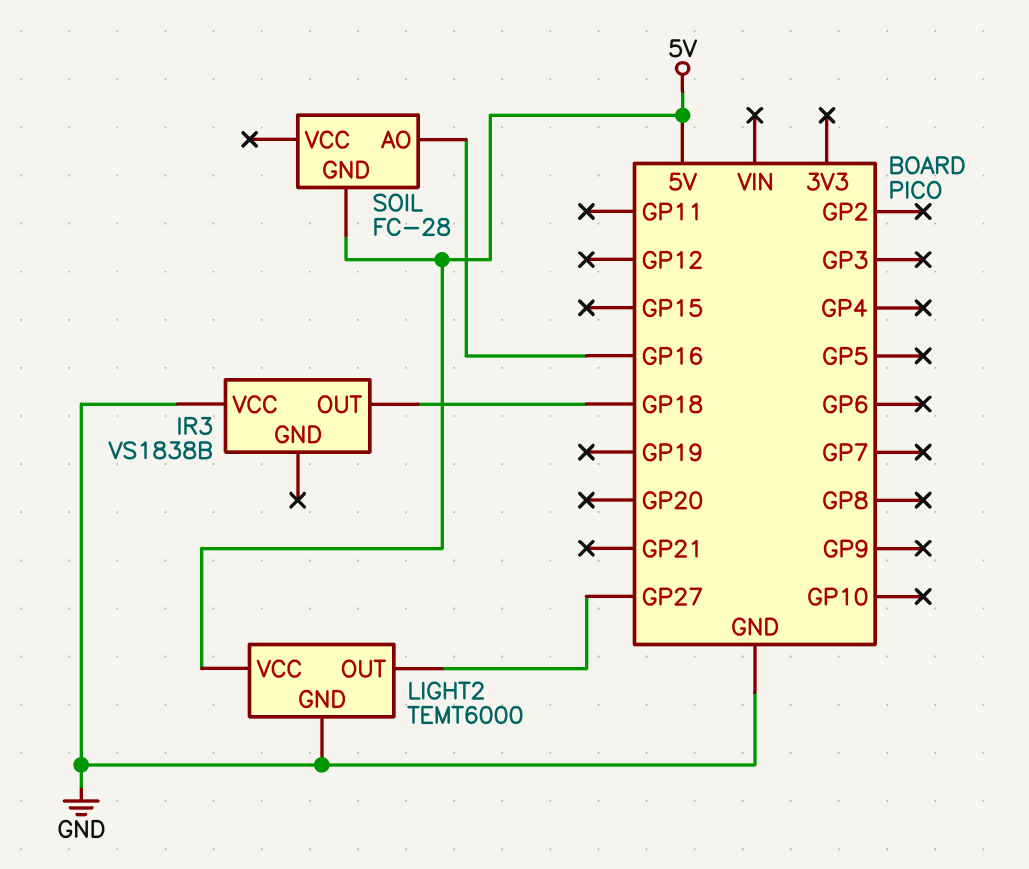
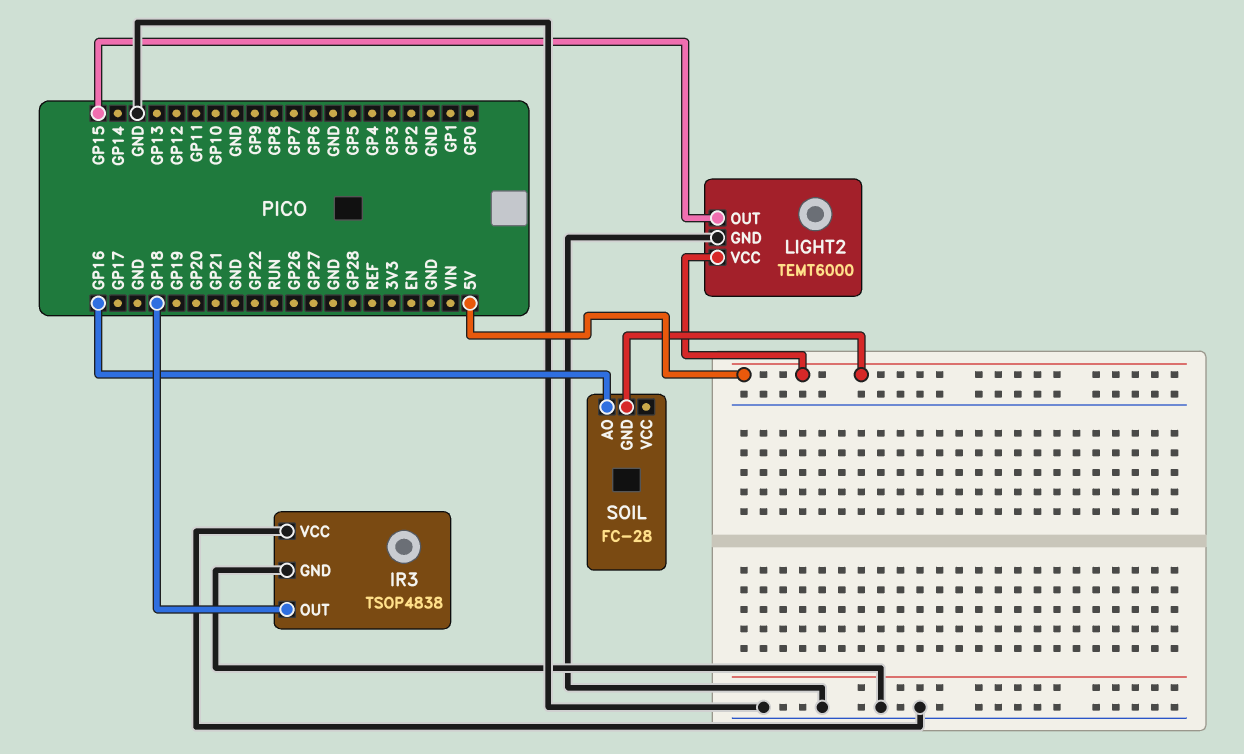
IR3: VS1838B -> TSOP4838
IR3 pin GND: none -> GND
LIGHT2 pin OUT: GP27 -> GP15

